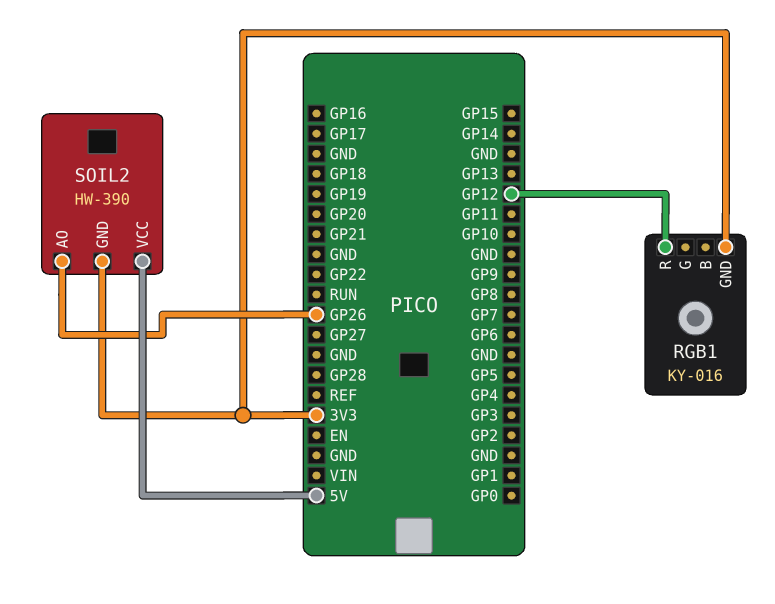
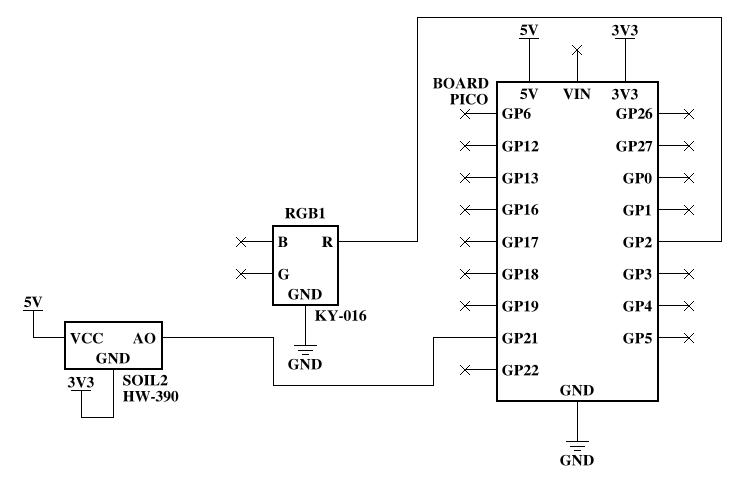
RGB1 pin GND: 3V3 -> GND
RGB1 pin R: GP12 -> GP2
SOIL2 pin AO: GP26 -> GP21

